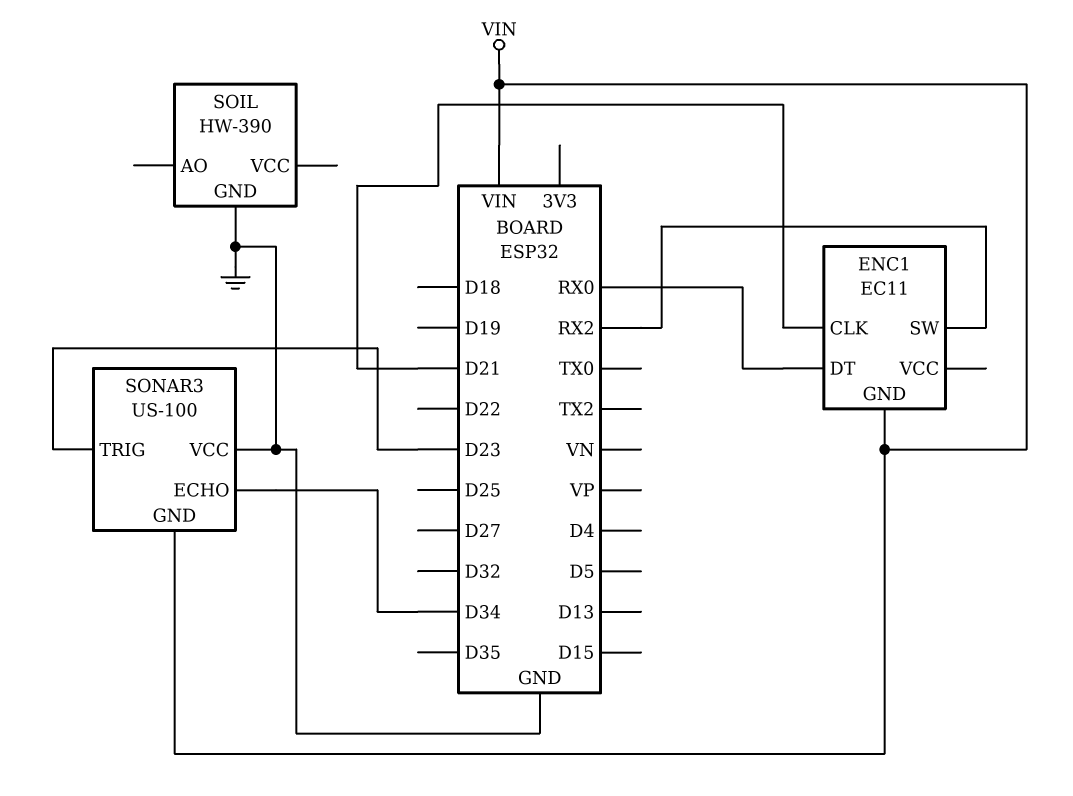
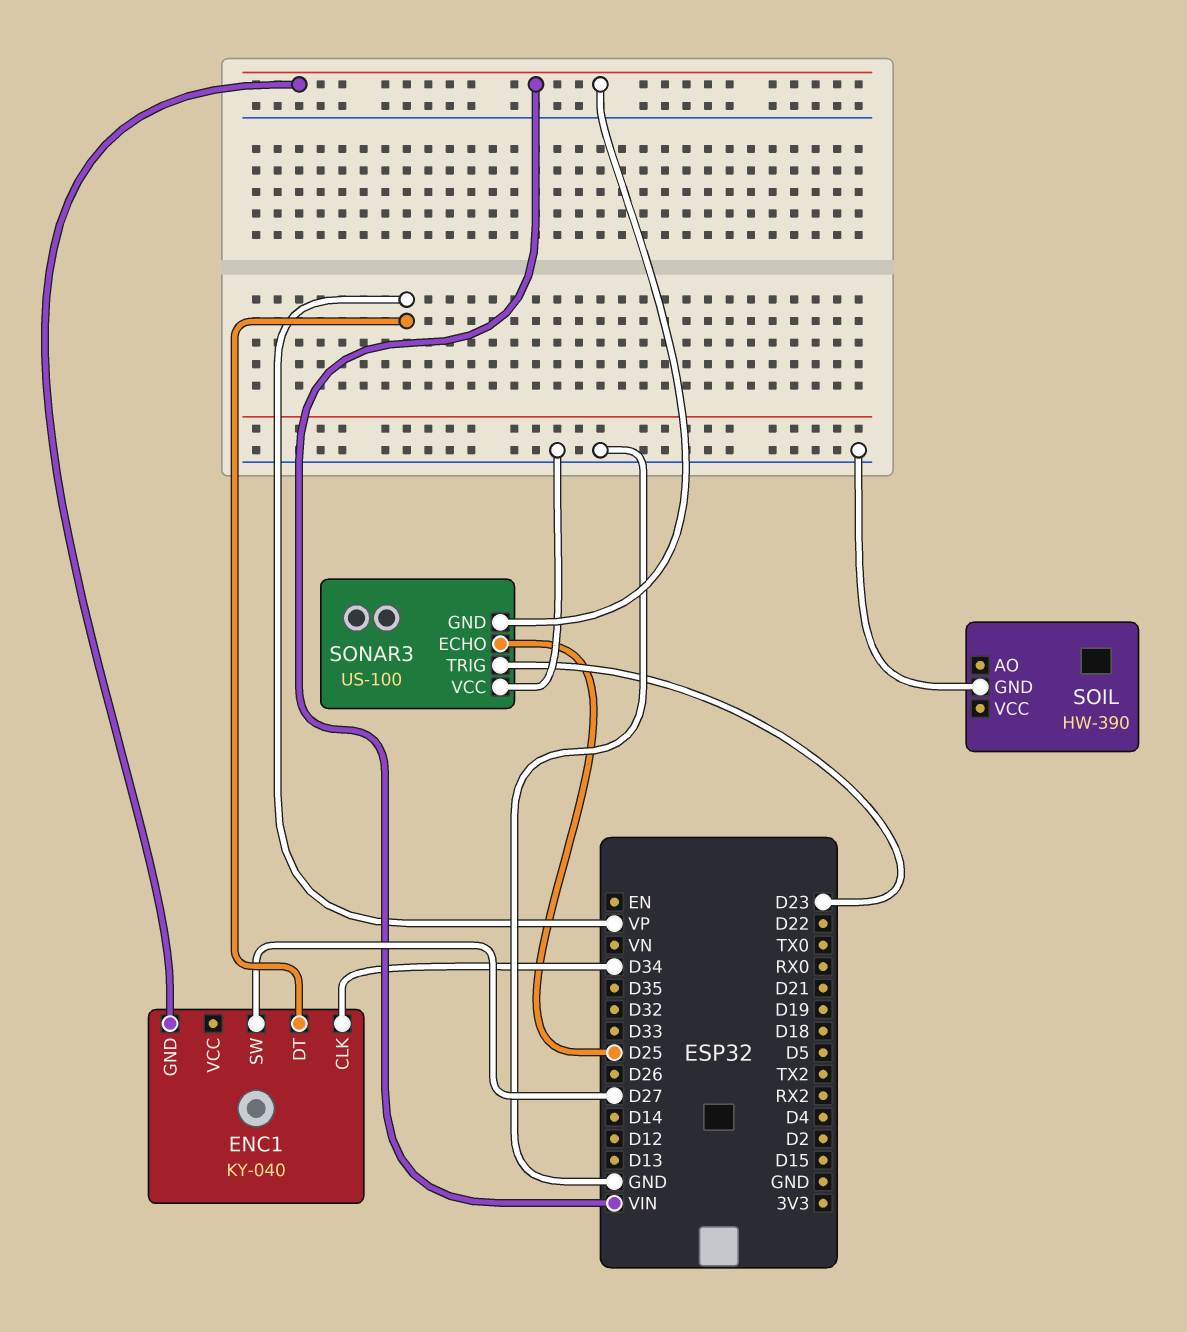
ENC1: EC11 -> KY-040
ENC1 pin CLK: D21 -> D34
ENC1 pin DT: RX0 -> VP
ENC1 pin SW: RX2 -> D27
SONAR3 pin ECHO: D34 -> D25

